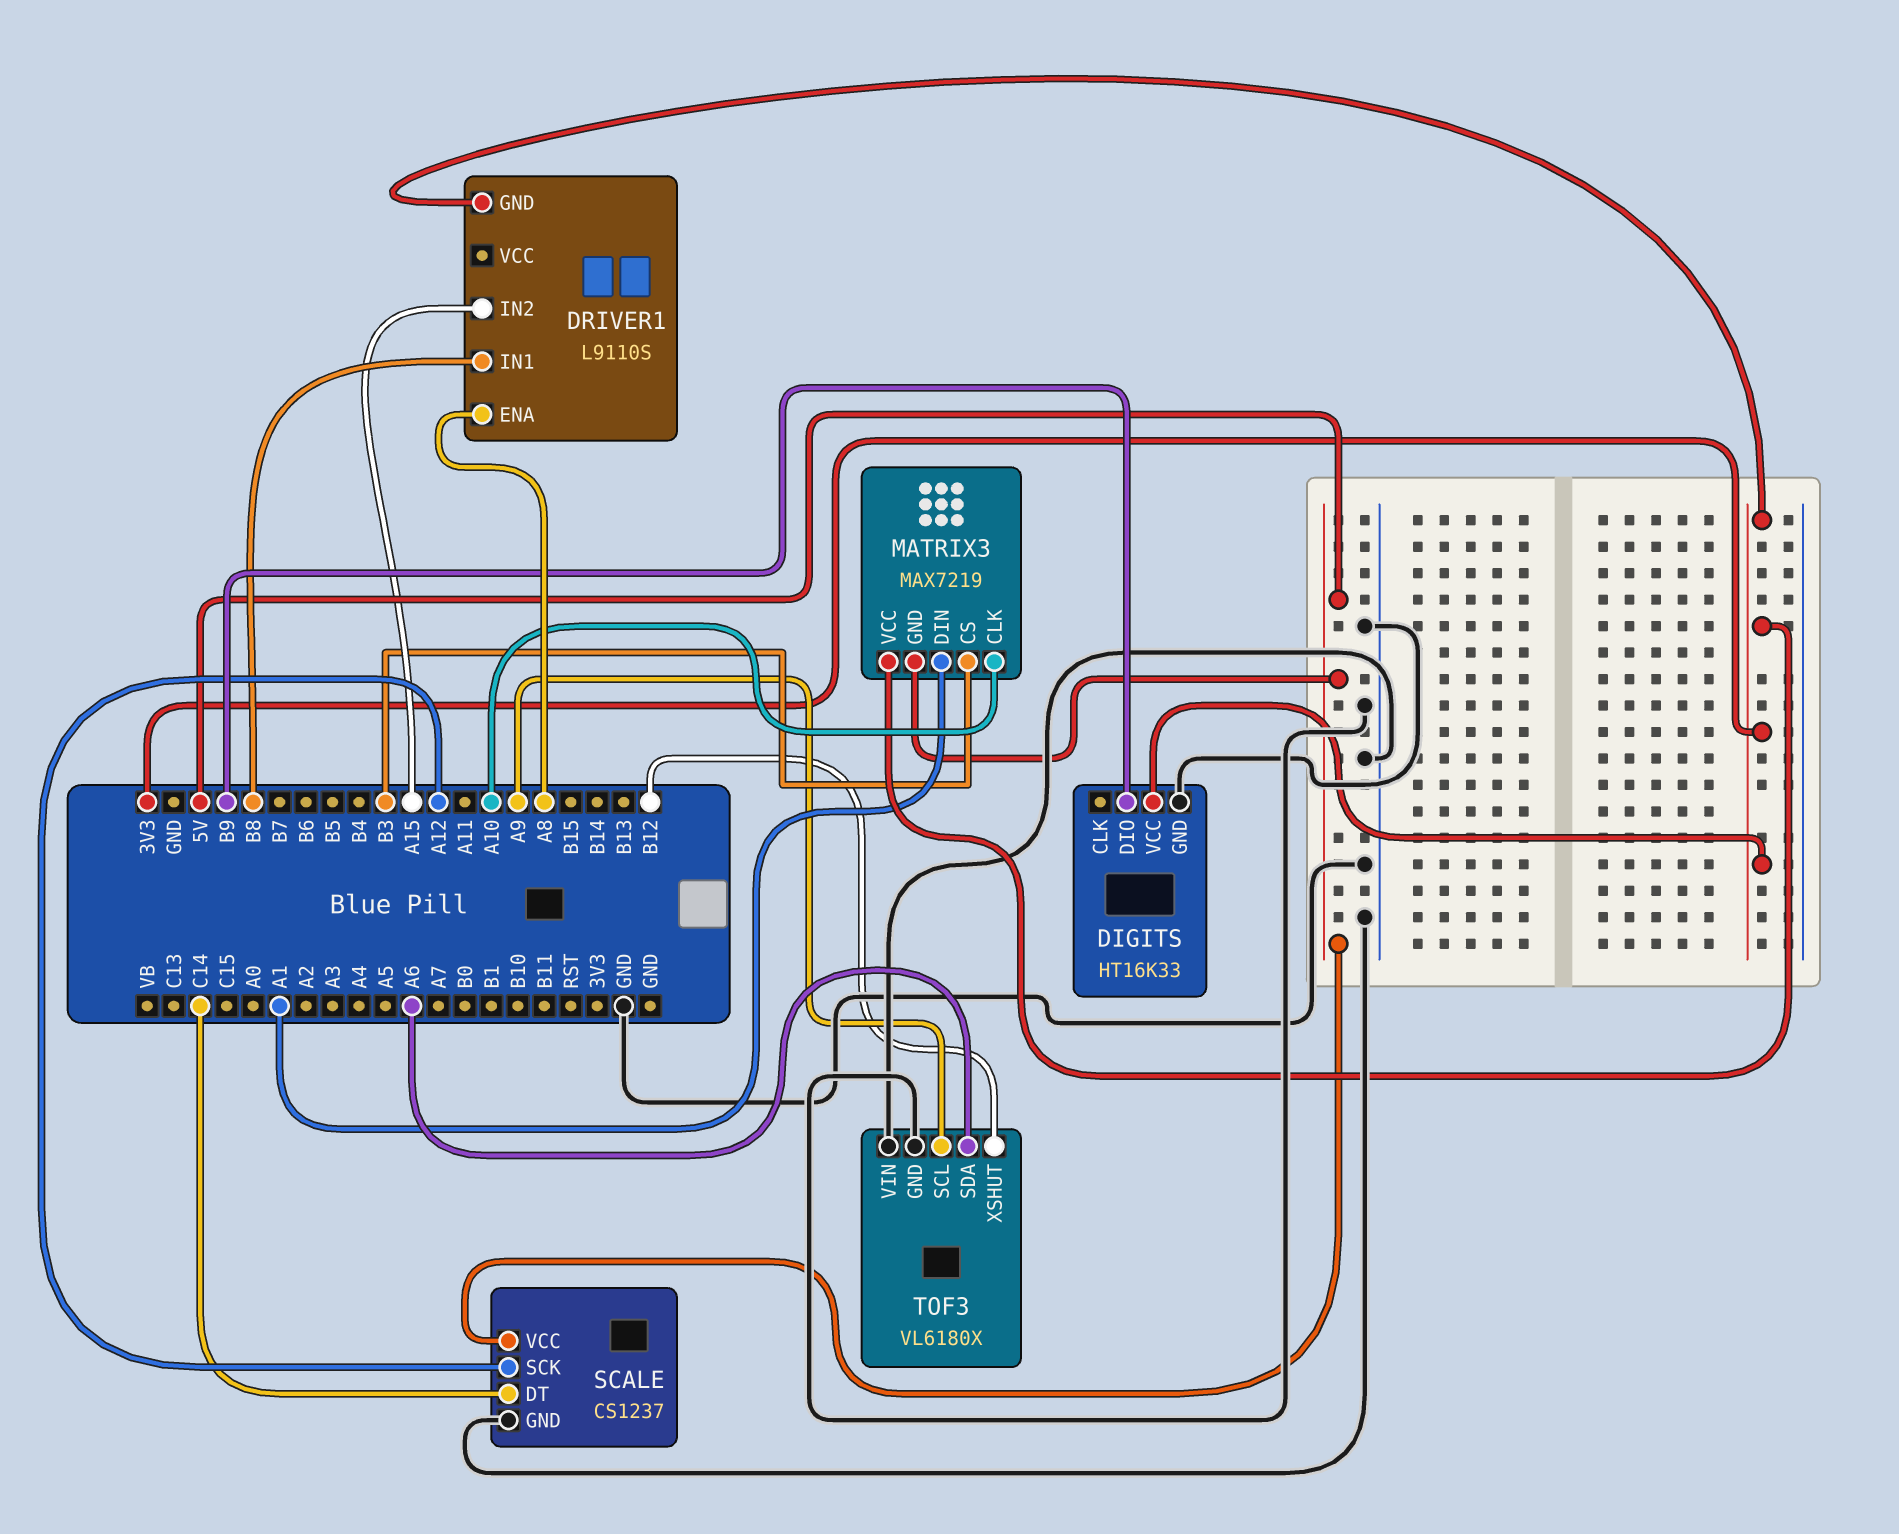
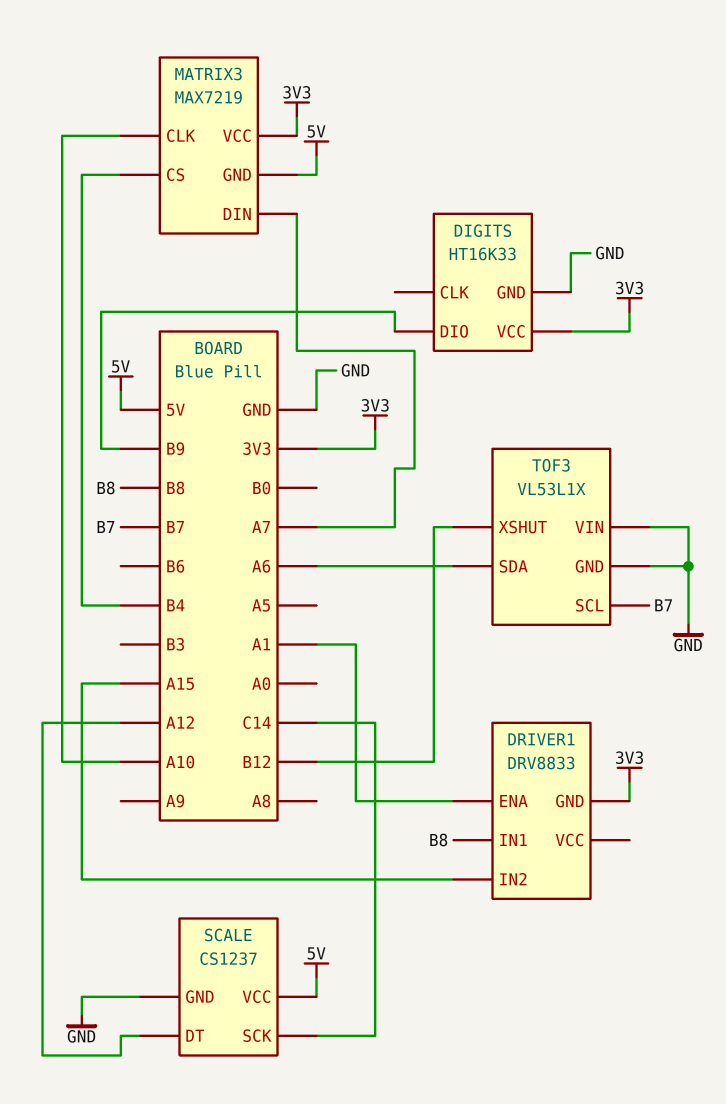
DRIVER1: L9110S -> DRV8833
DRIVER1 pin ENA: A8 -> A1
MATRIX3 pin CS: B3 -> B4
MATRIX3 pin DIN: A1 -> A7
SCALE pin DT: C14 -> A12
SCALE pin SCK: A12 -> C14
TOF3: VL6180X -> VL53L1X
TOF3 pin SCL: A9 -> B7

